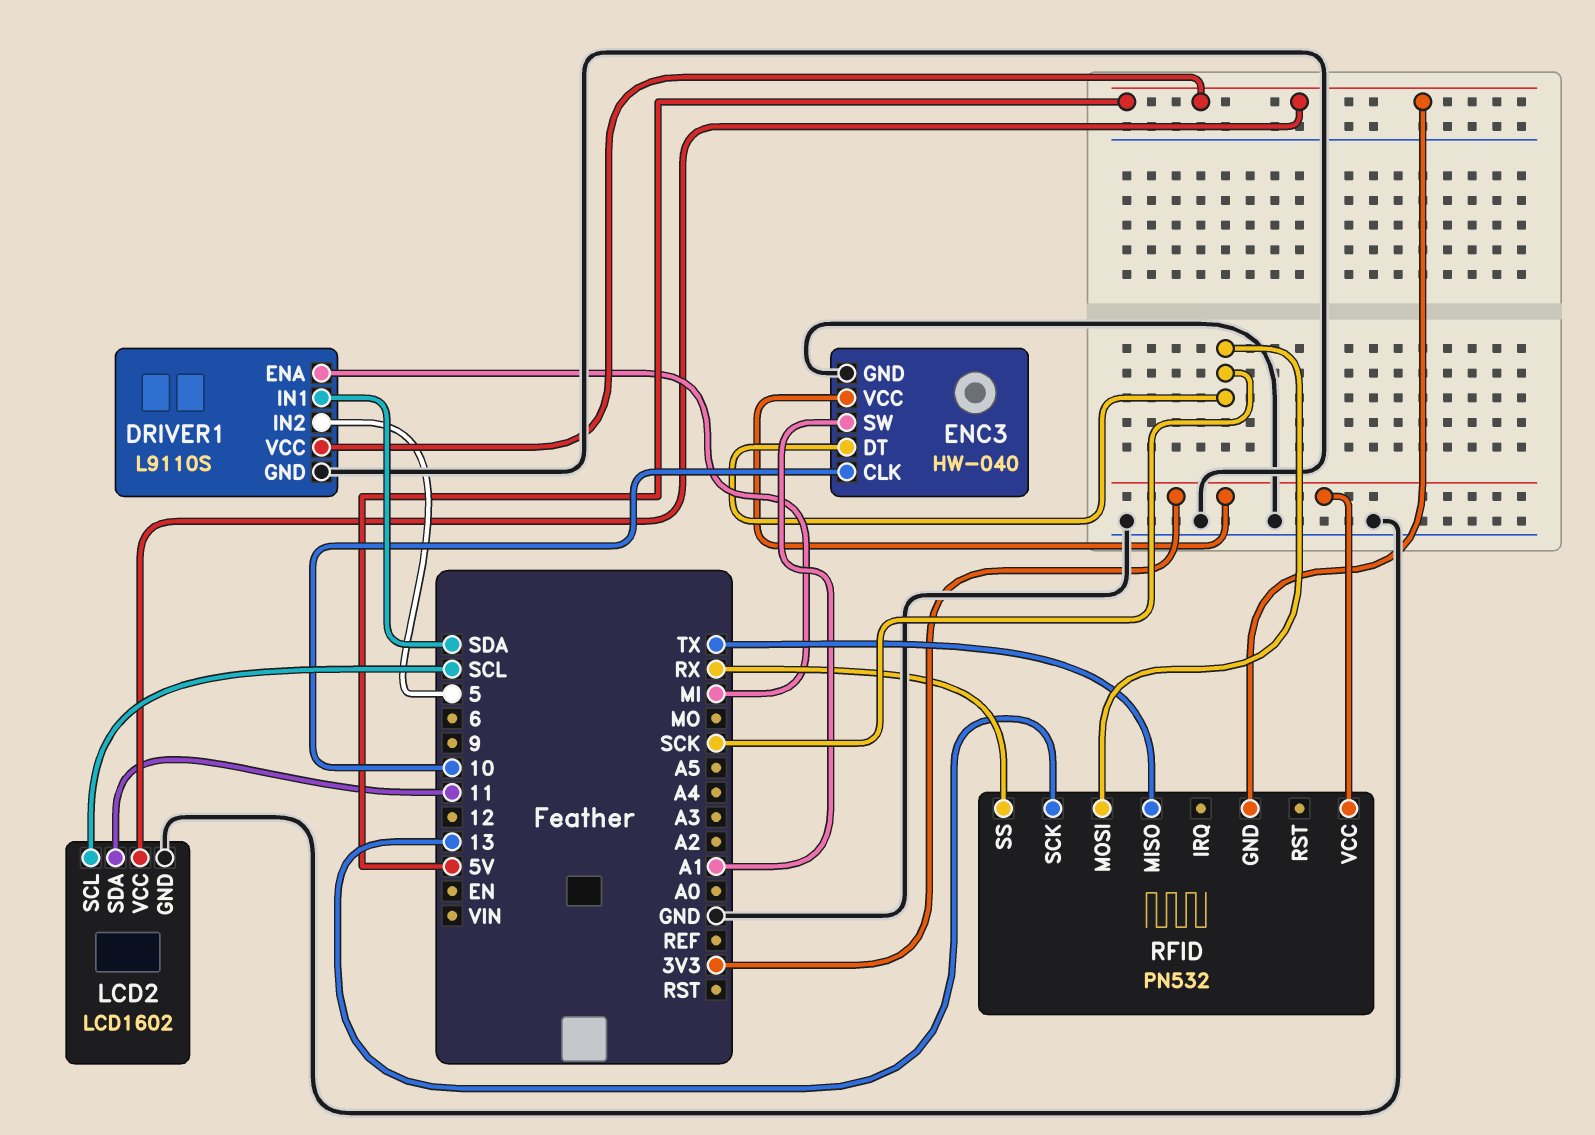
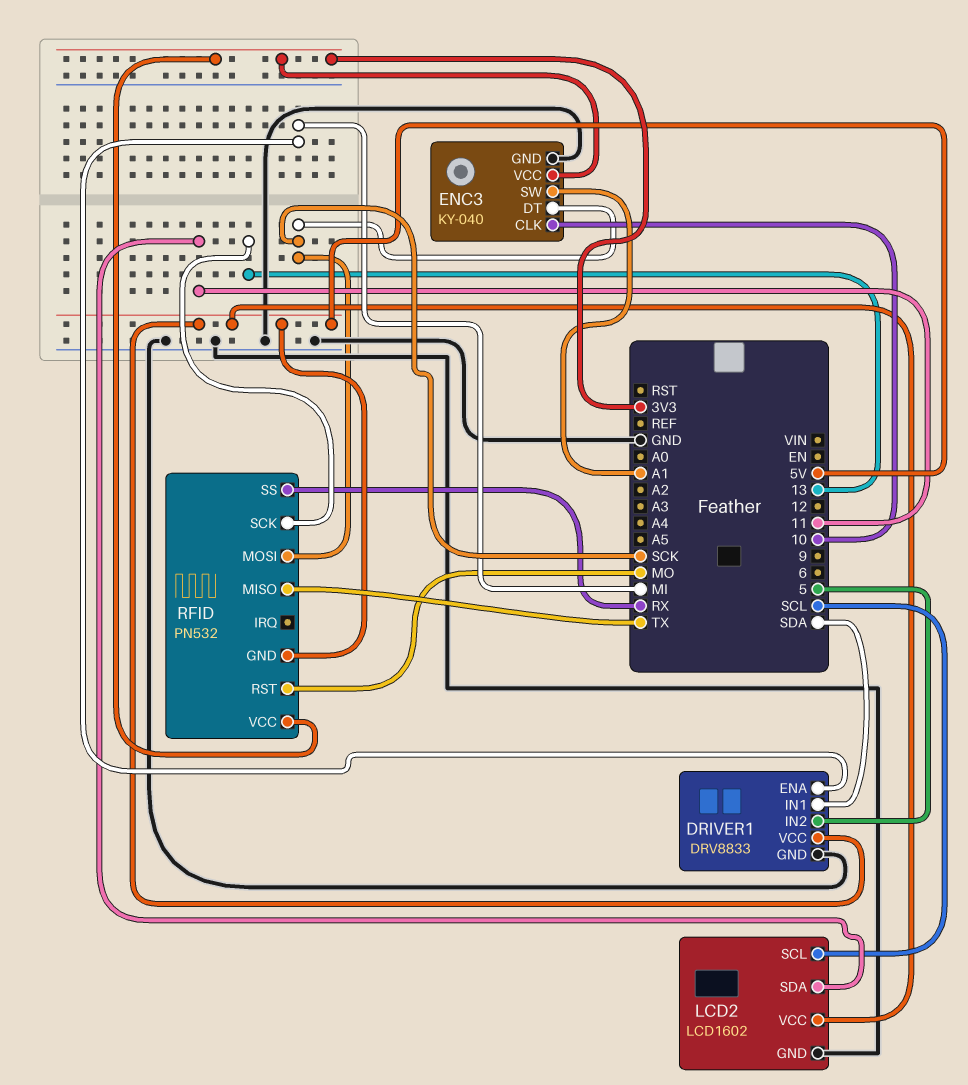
DRIVER1: L9110S -> DRV8833
ENC3: HW-040 -> KY-040
RFID pin RST: none -> MO

